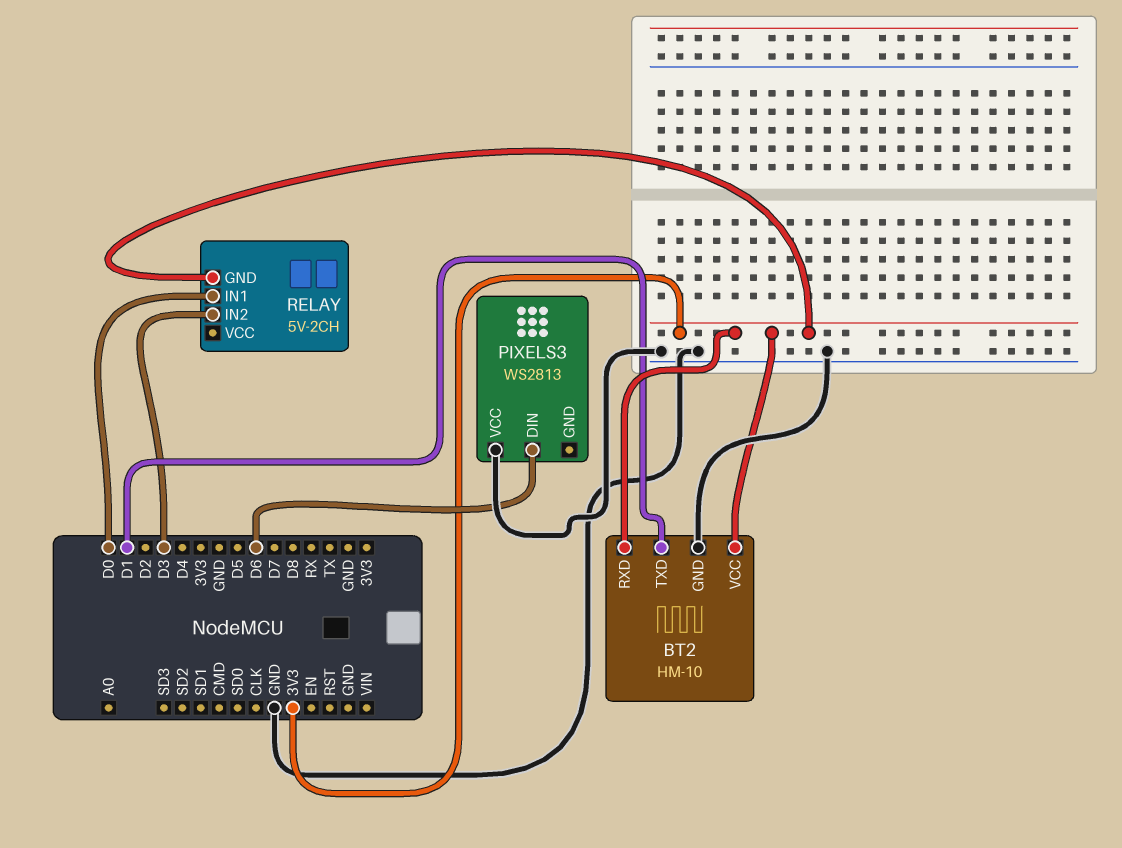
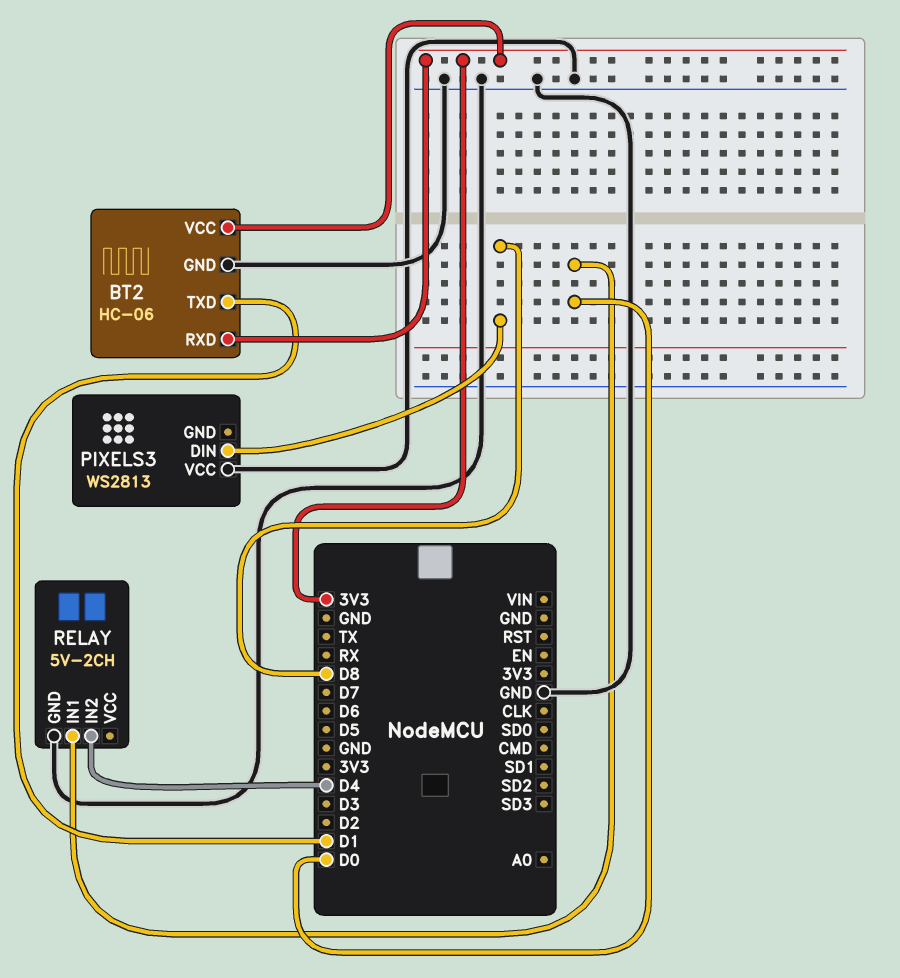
BT2: HM-10 -> HC-06
PIXELS3 pin DIN: D6 -> D8
RELAY pin GND: 3V3 -> GND
RELAY pin IN2: D3 -> D4

